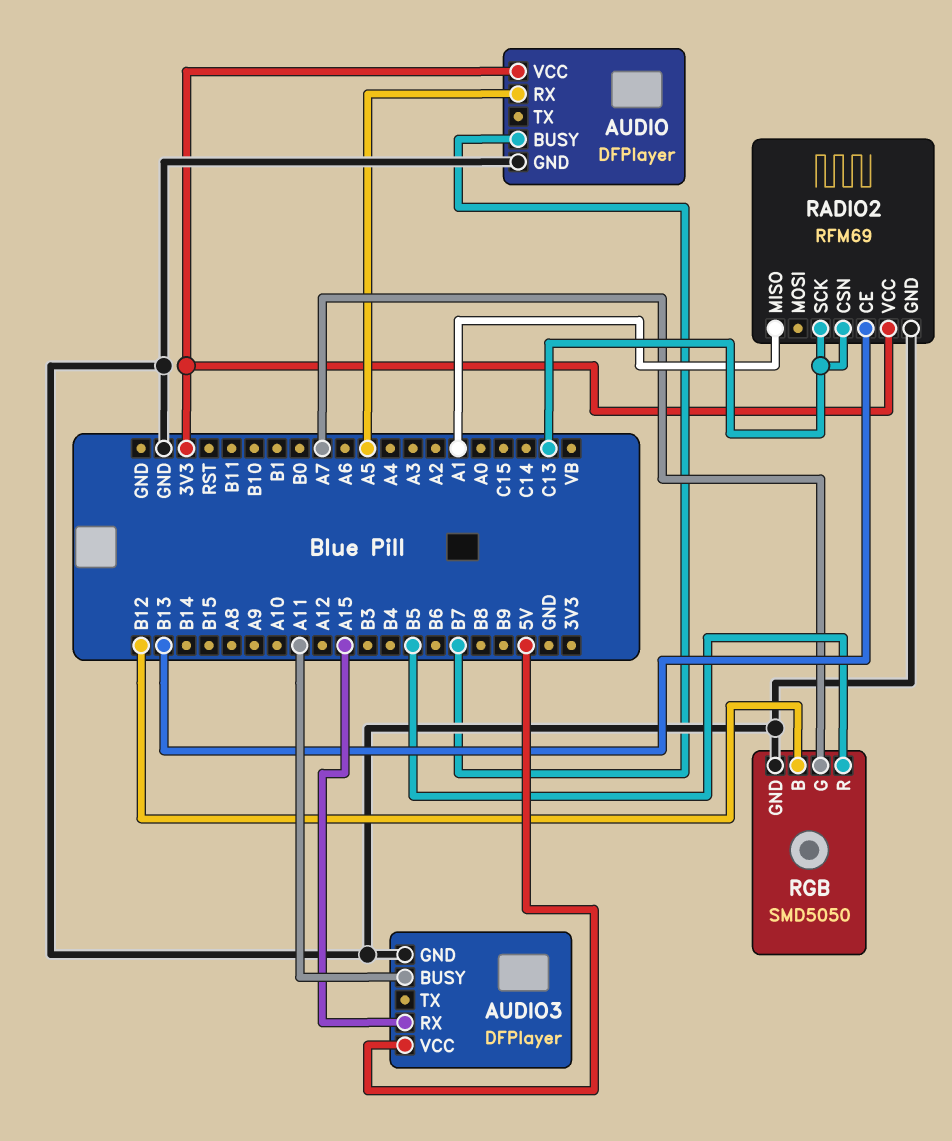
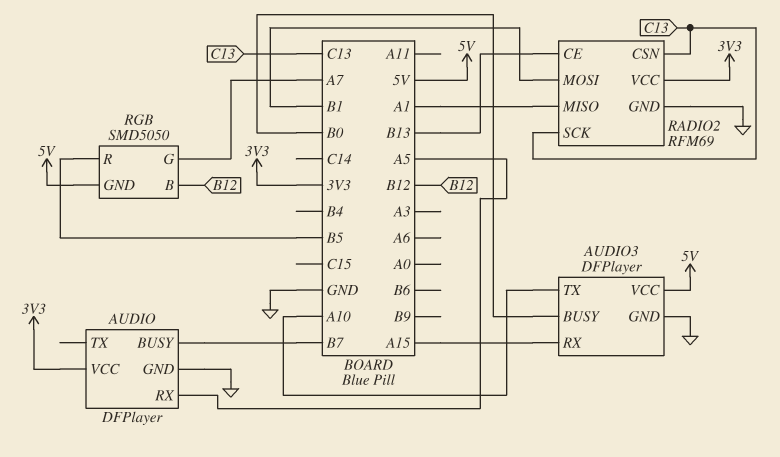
AUDIO3 pin BUSY: A11 -> B0
AUDIO3 pin TX: none -> A10
RADIO2 pin MOSI: none -> B1
RGB pin GND: GND -> 5V

